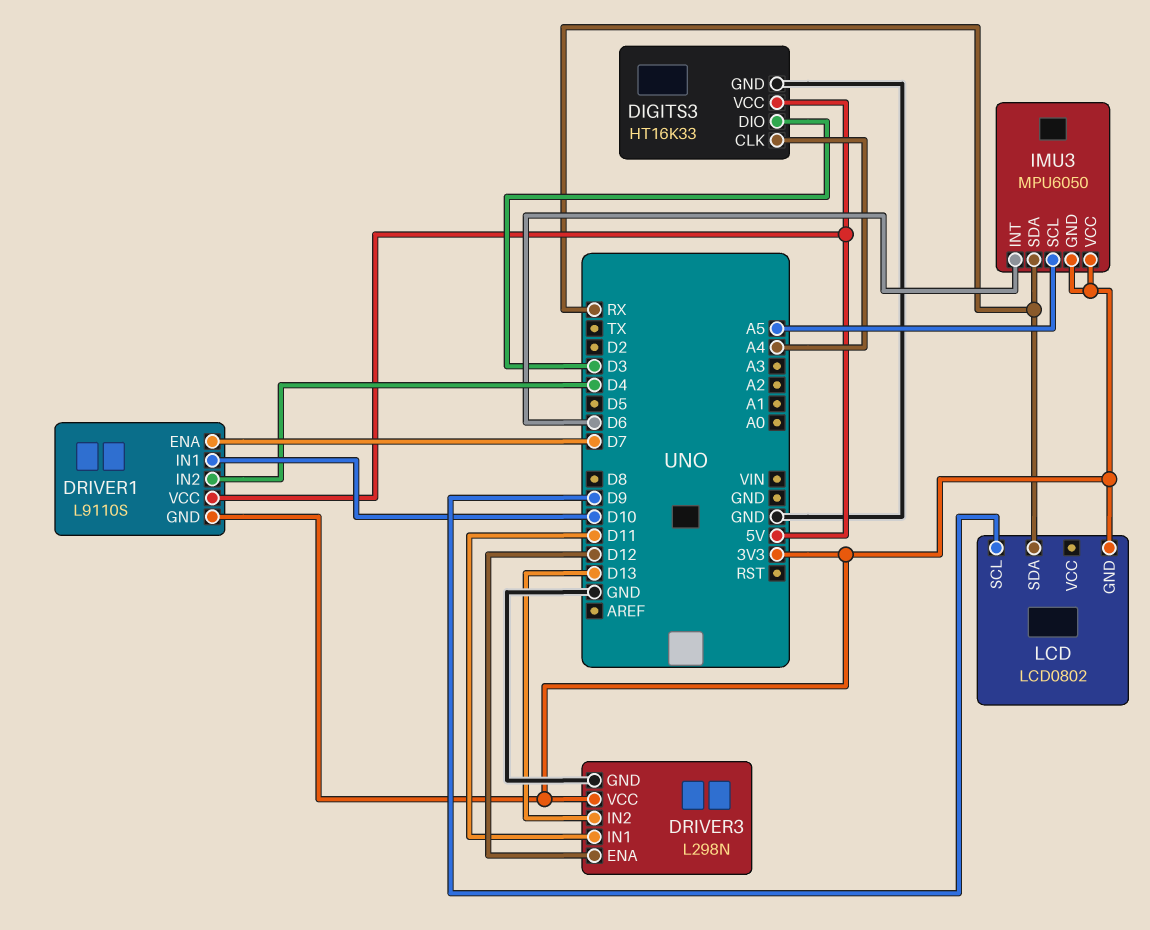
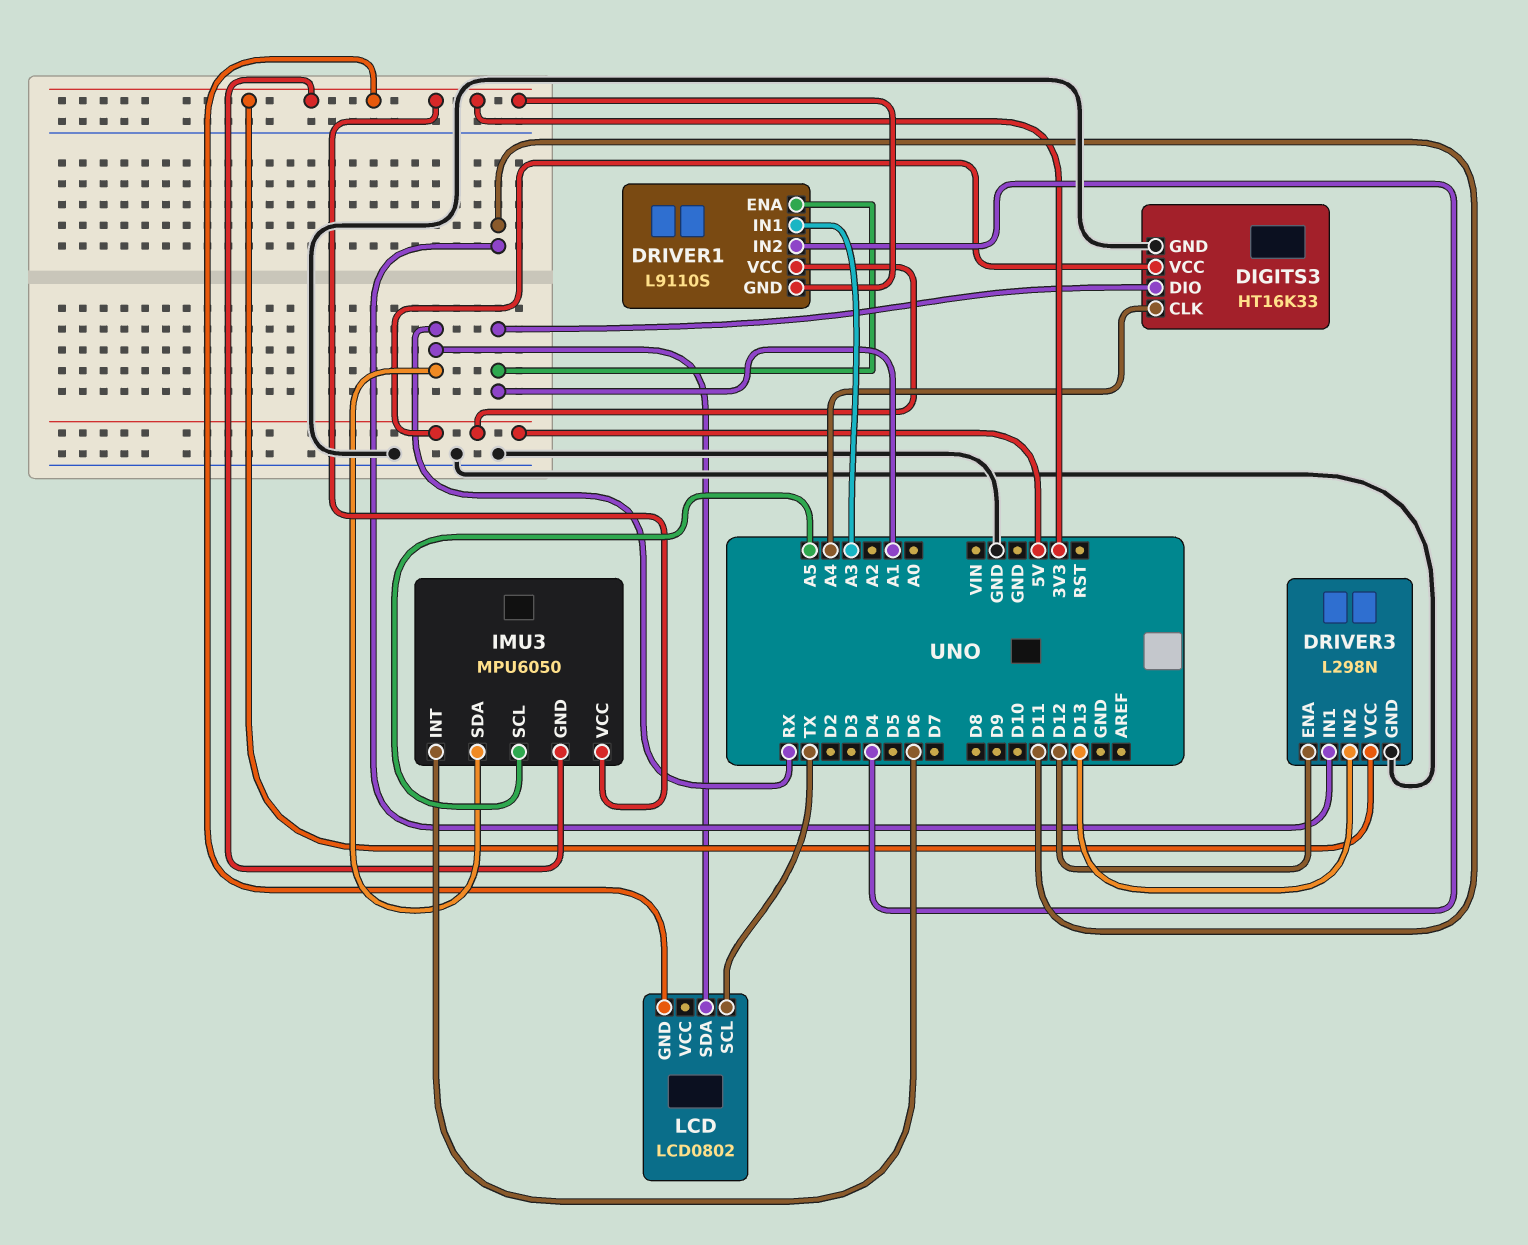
DIGITS3 pin DIO: D3 -> A1
DRIVER1 pin ENA: D7 -> A1
DRIVER1 pin IN1: D10 -> A3
LCD pin SCL: D9 -> TX

